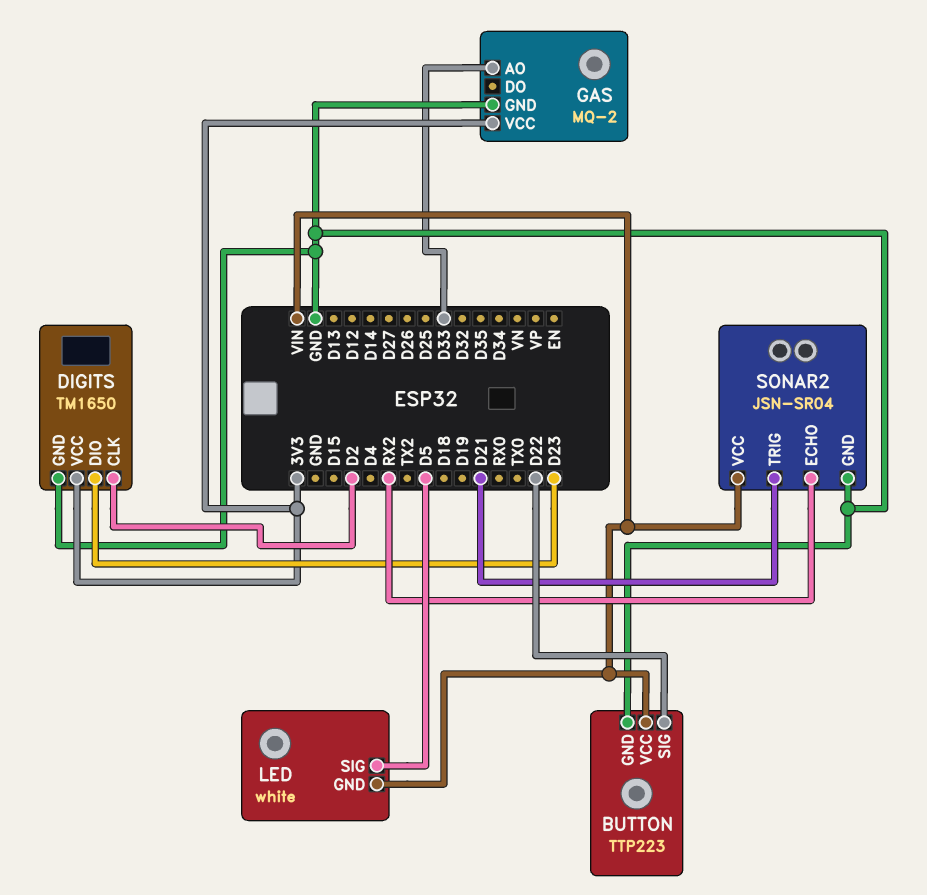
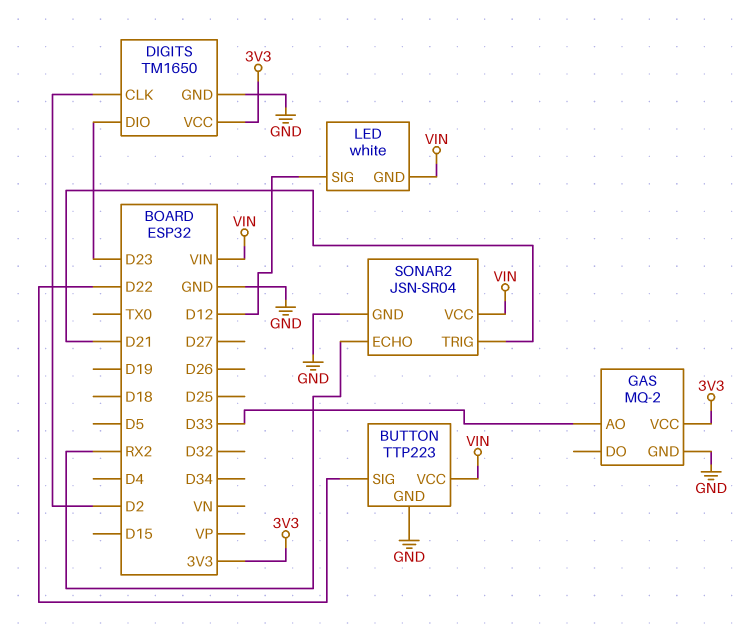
LED pin SIG: D5 -> D12

